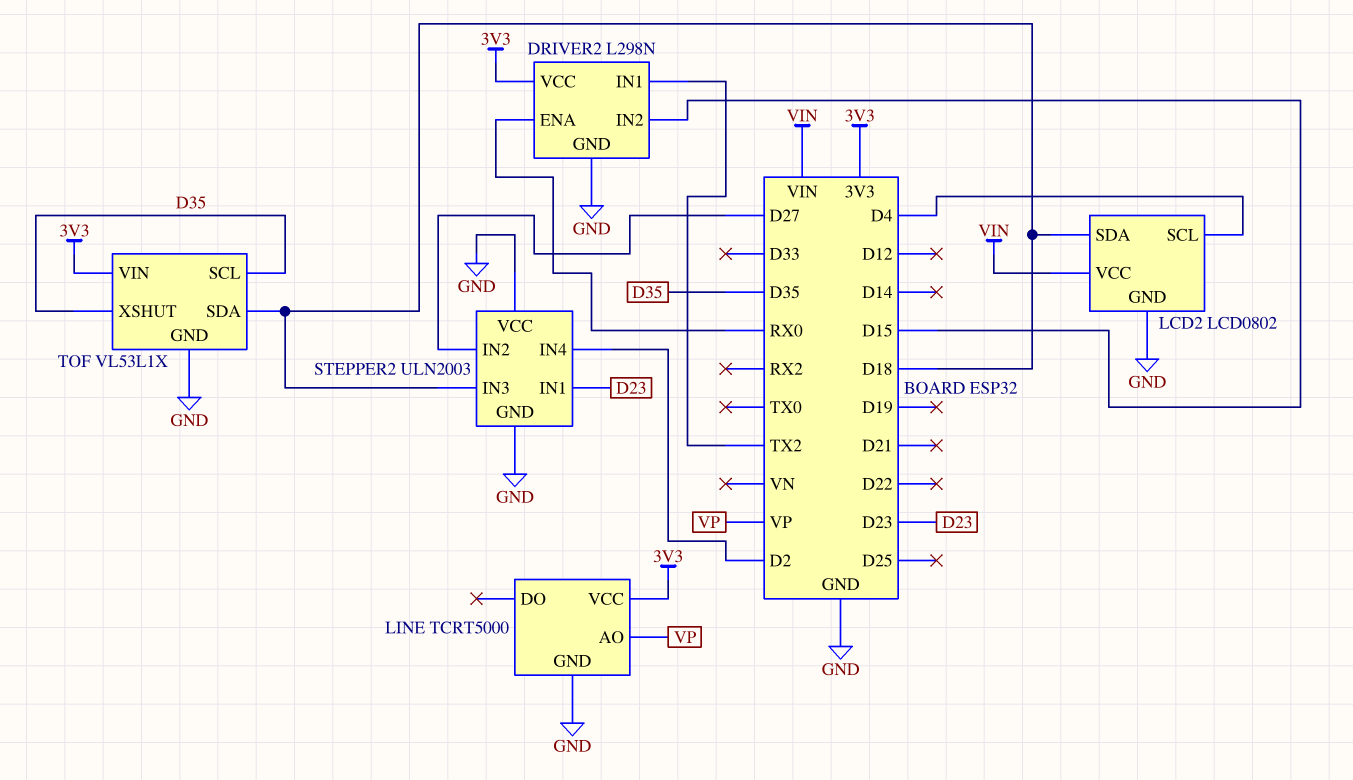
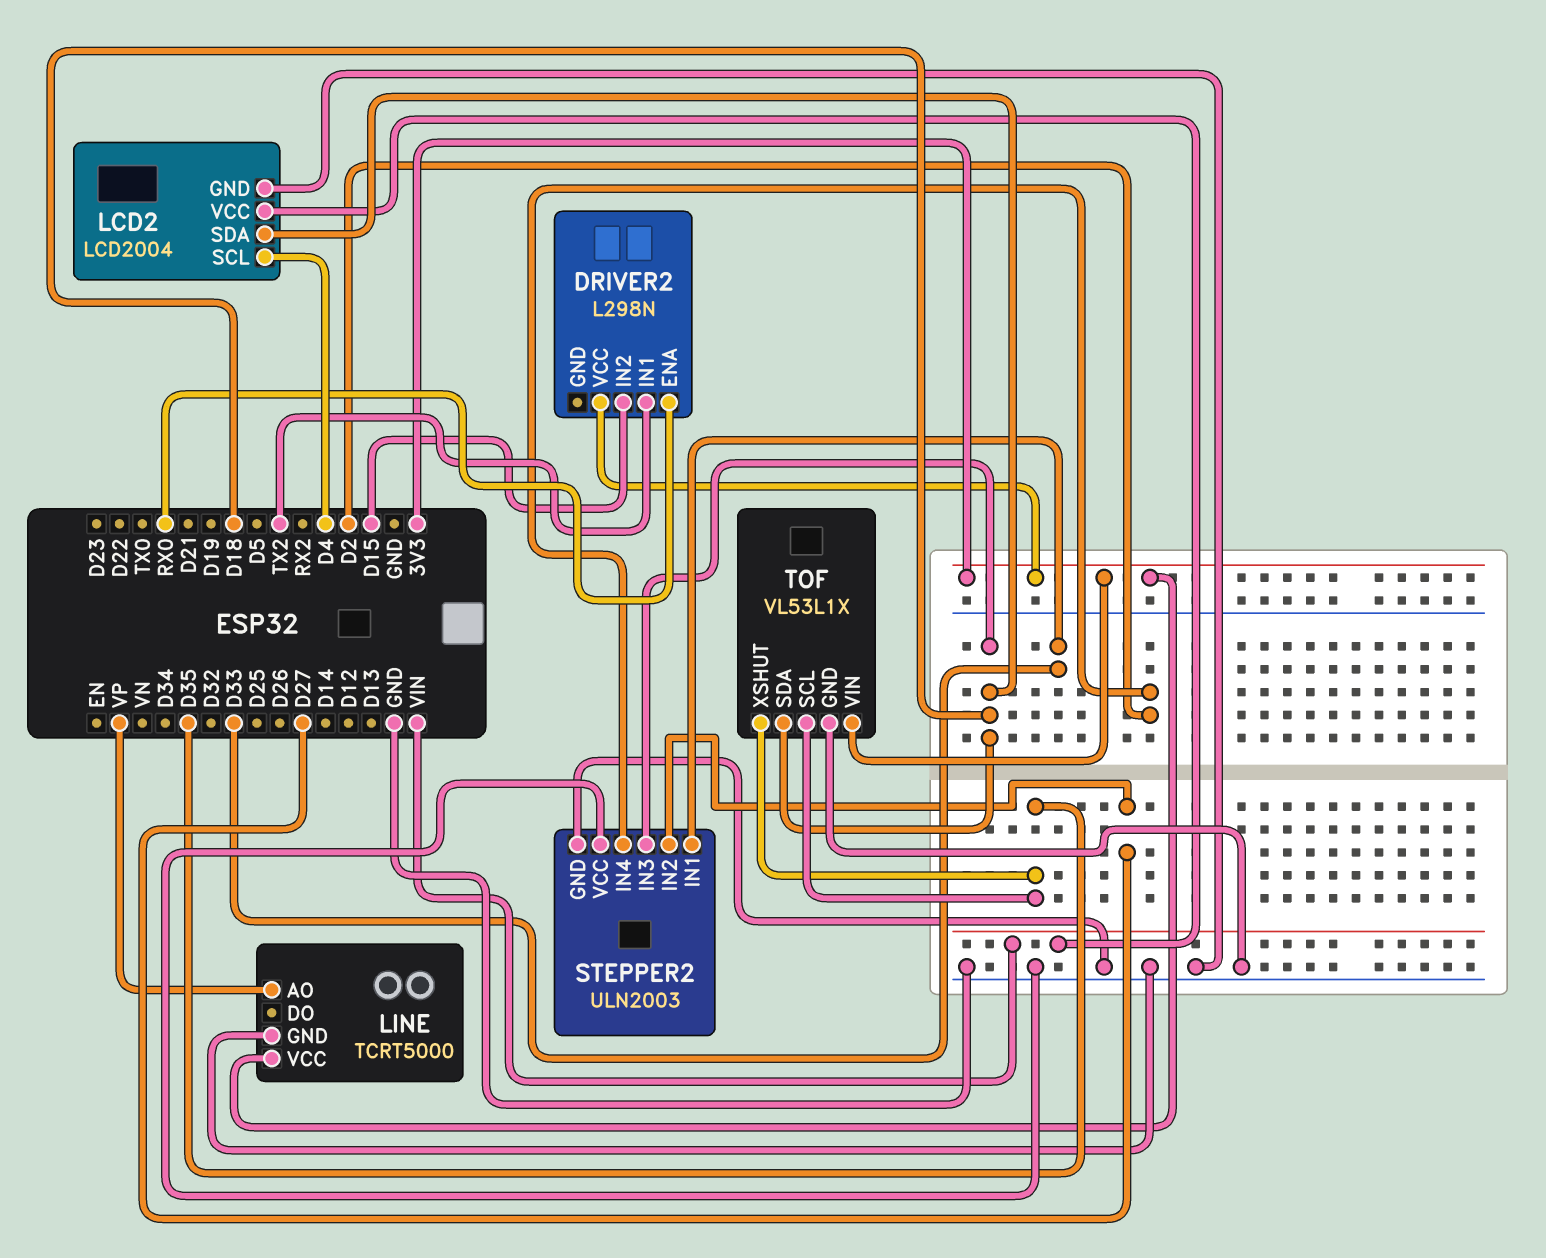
DRIVER2 pin GND: GND -> none
LCD2: LCD0802 -> LCD2004
STEPPER2 pin IN1: D23 -> D33

